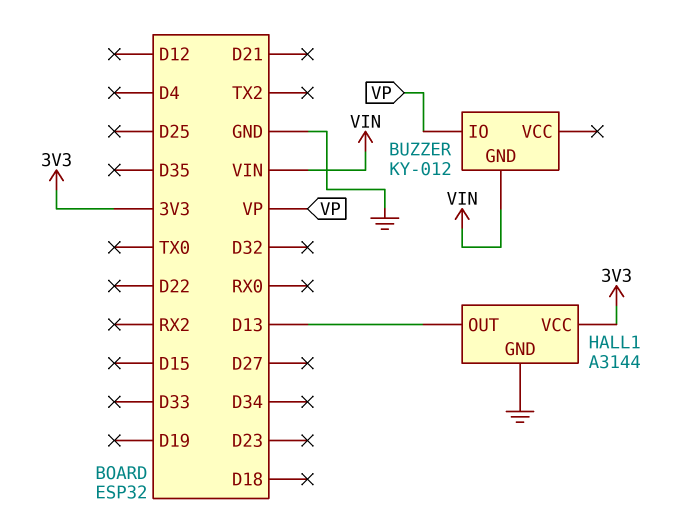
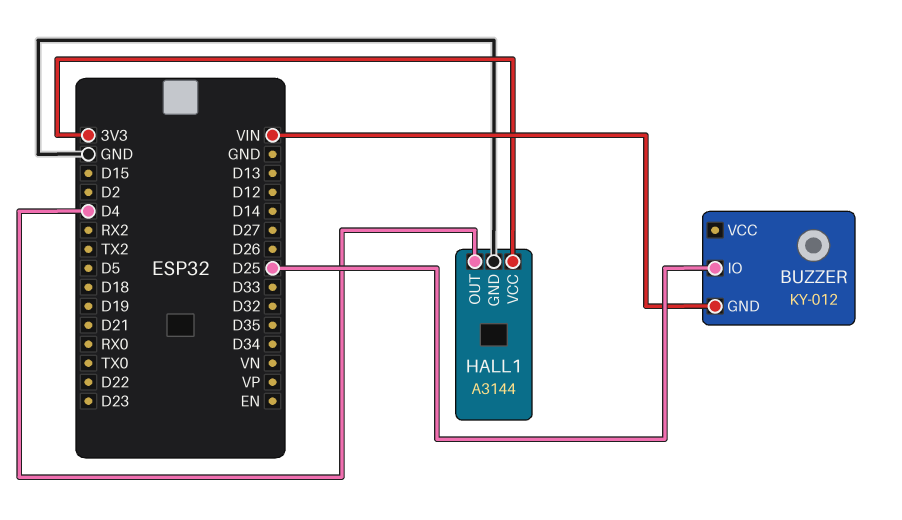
BUZZER pin IO: VP -> D25
HALL1 pin OUT: D13 -> D4

